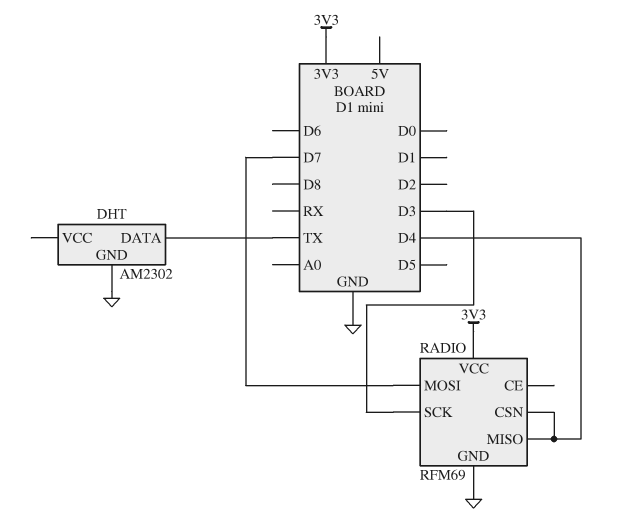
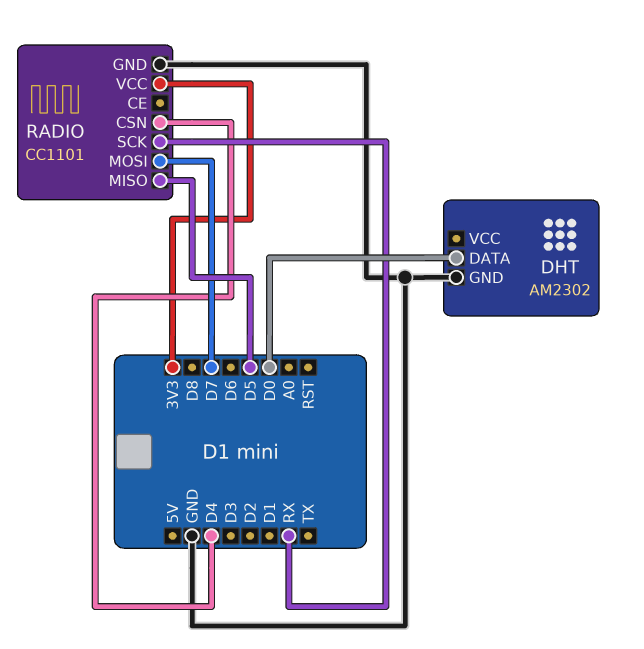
DHT pin DATA: TX -> D0
RADIO: RFM69 -> CC1101
RADIO pin MISO: D4 -> D5
RADIO pin SCK: D3 -> RX

